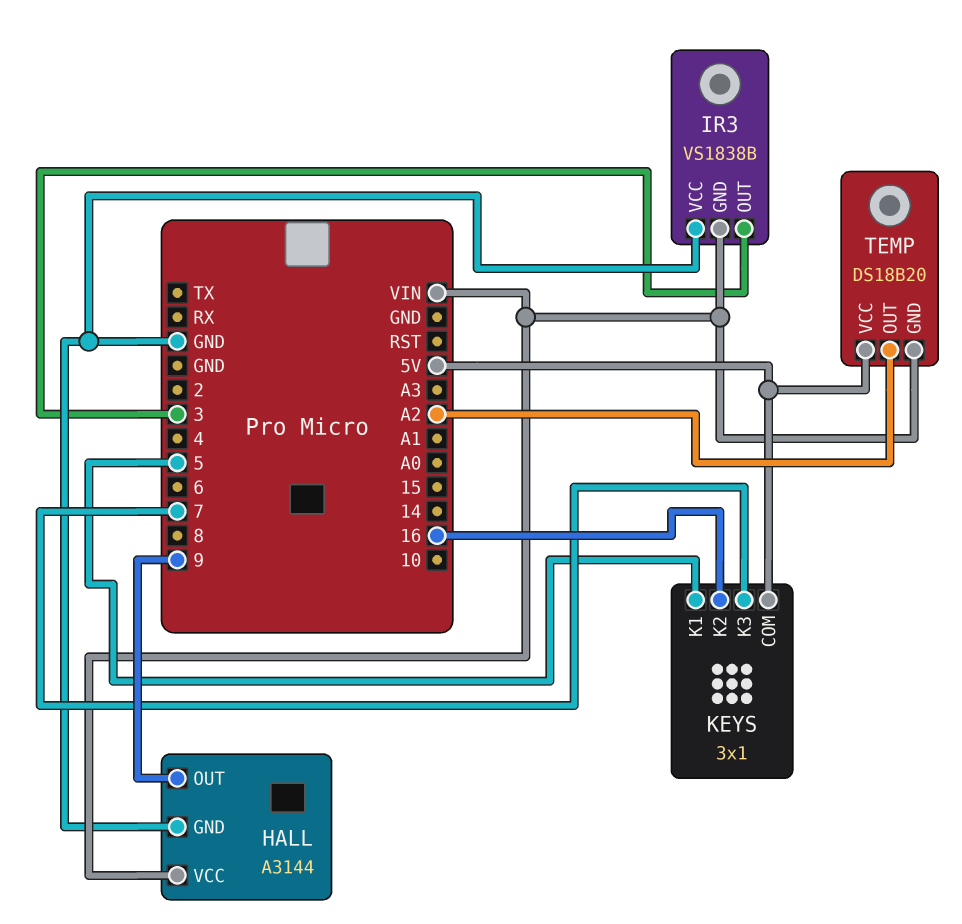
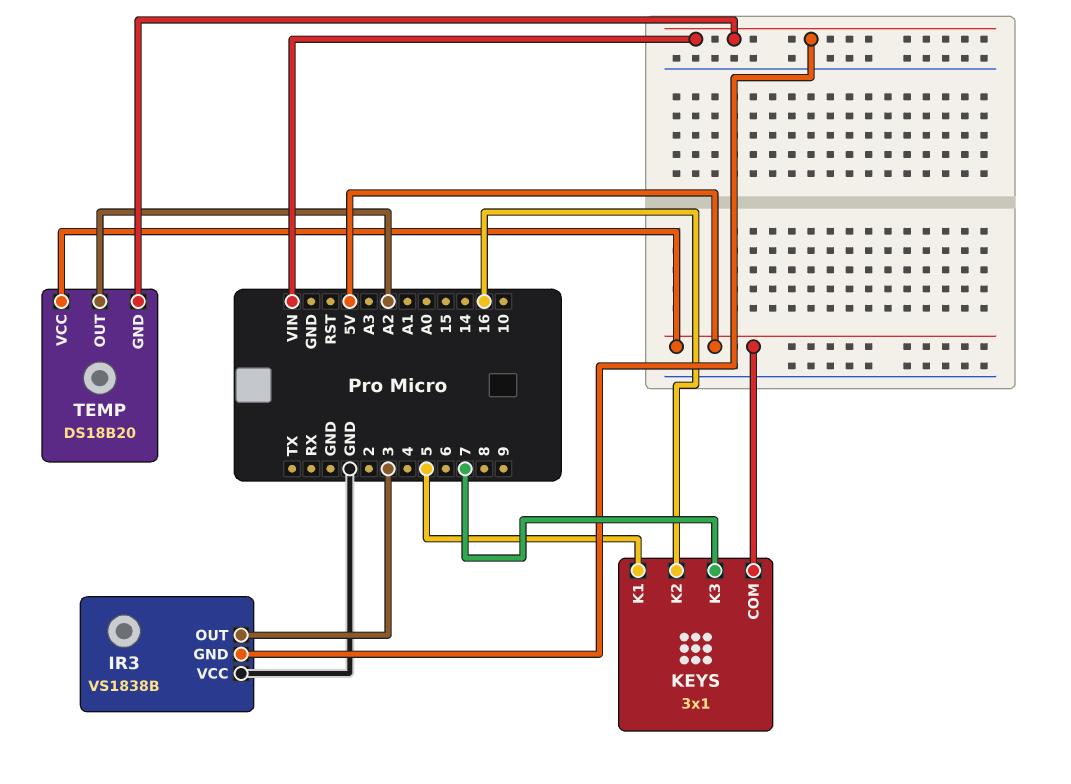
HALL: A3144 -> none
HALL pin GND: GND -> none
HALL pin OUT: 9 -> none
HALL pin VCC: VIN -> none

